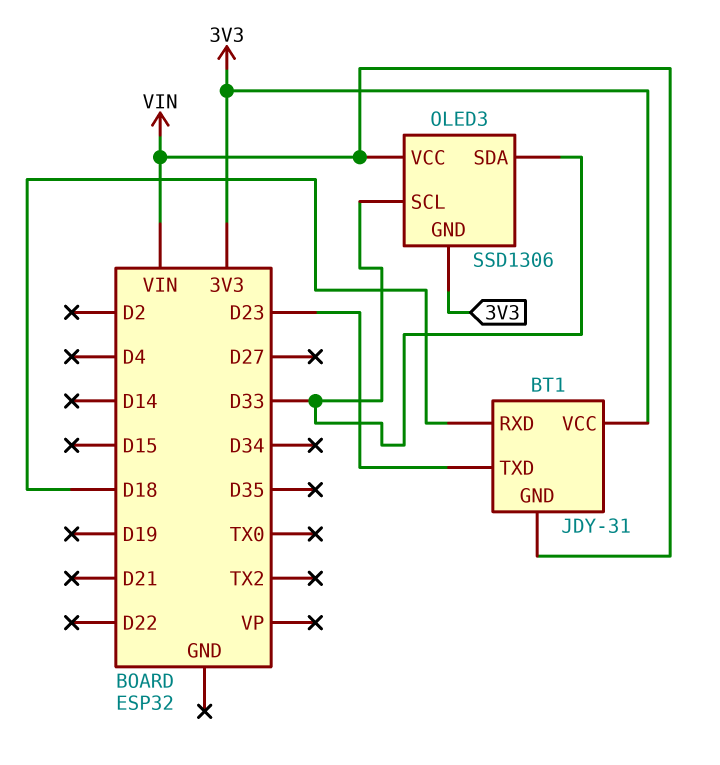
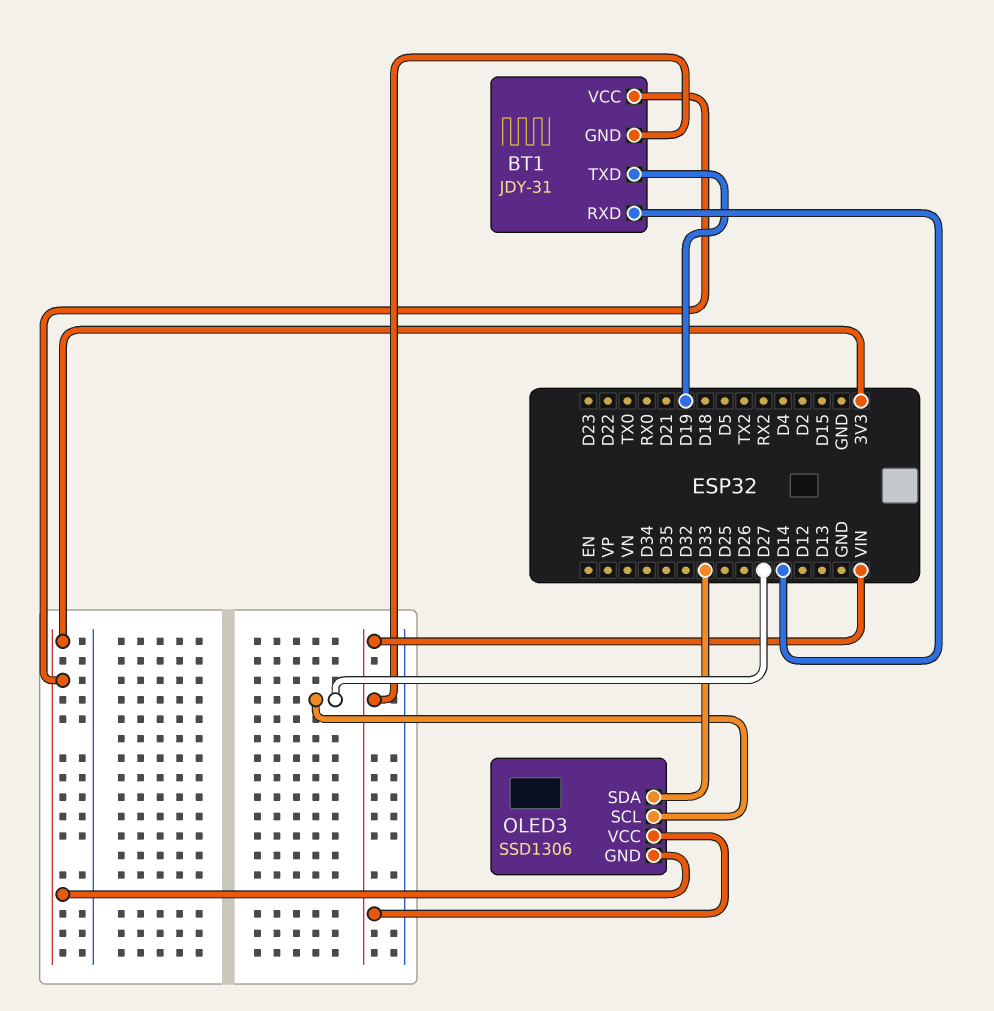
BT1 pin RXD: D18 -> D14
BT1 pin TXD: D23 -> D19
OLED3 pin SCL: D33 -> D27

